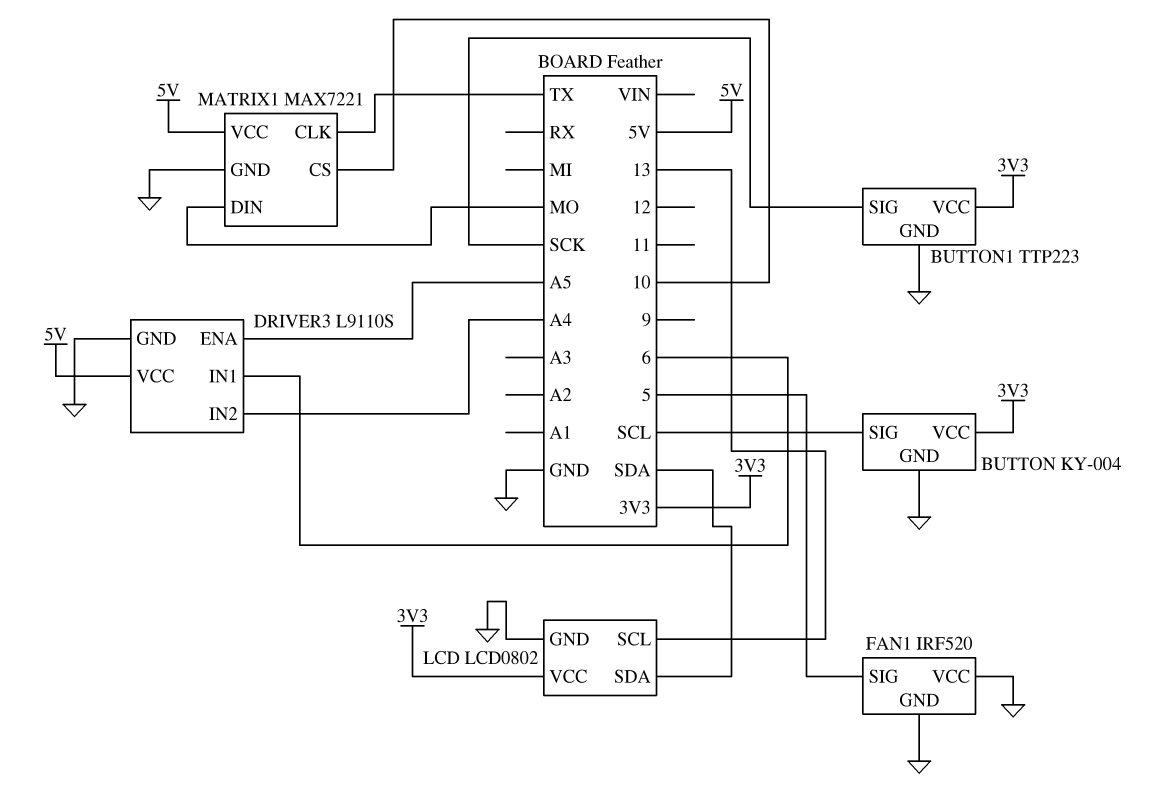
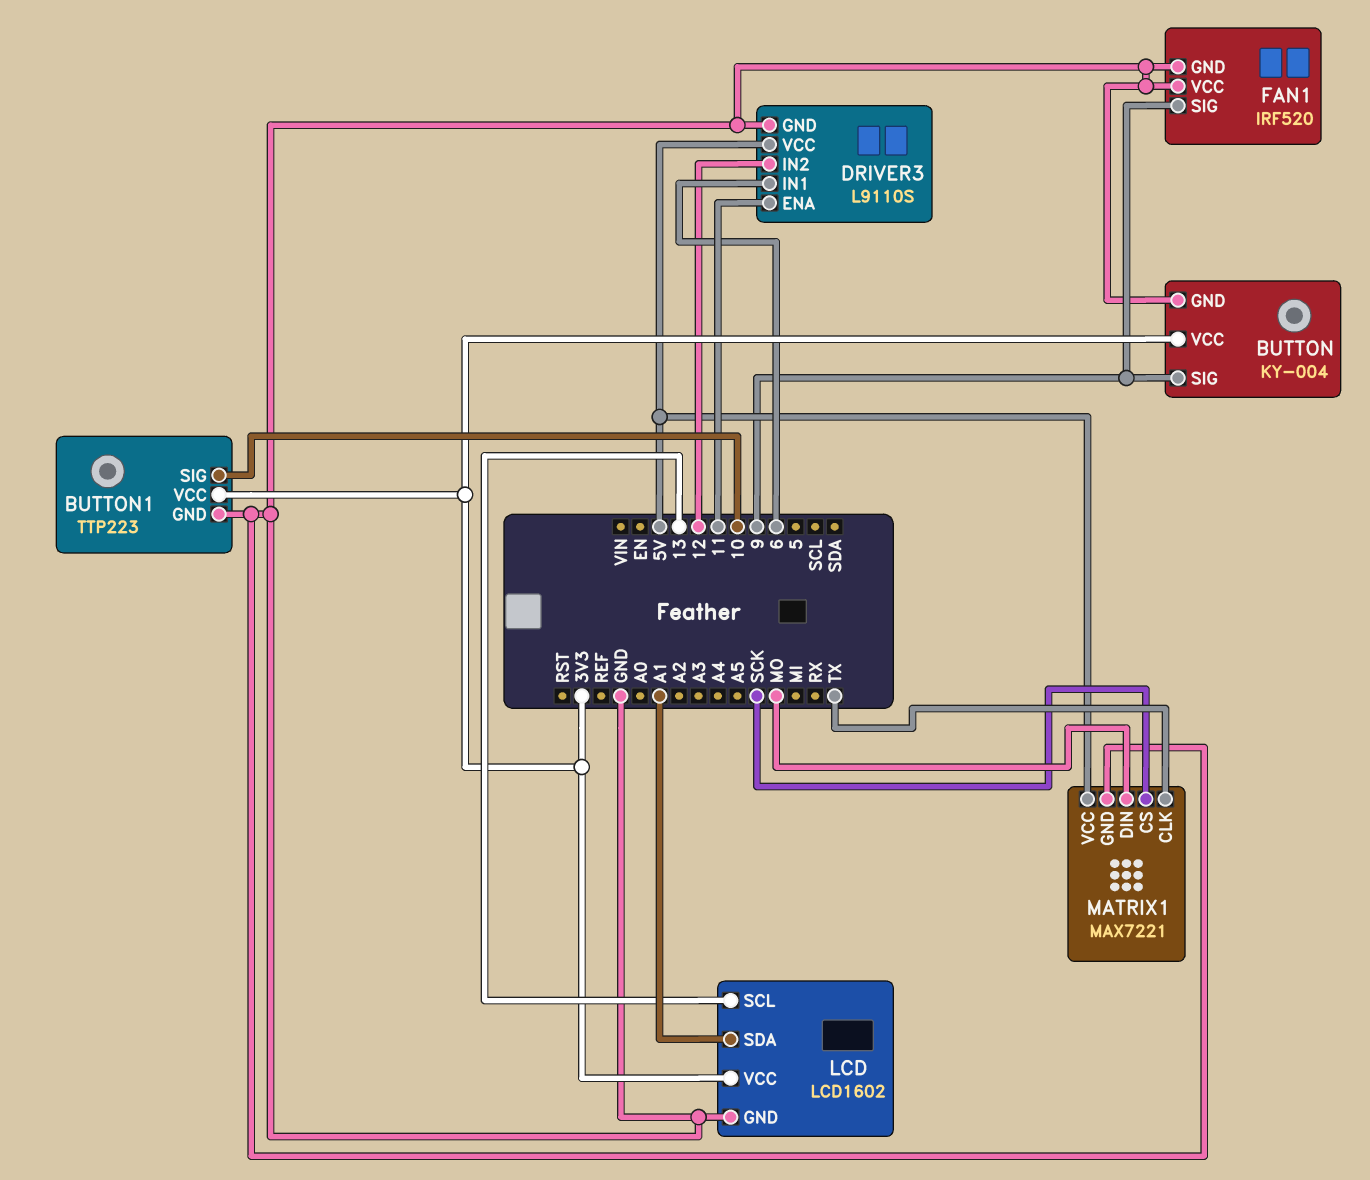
BUTTON pin SIG: SCL -> 9
BUTTON1 pin SIG: SCK -> 10
DRIVER3 pin ENA: A5 -> 11
DRIVER3 pin IN2: A4 -> 12
FAN1 pin SIG: 5 -> 9
LCD: LCD0802 -> LCD1602
LCD pin SDA: SDA -> A1
MATRIX1 pin CS: 10 -> SCK

